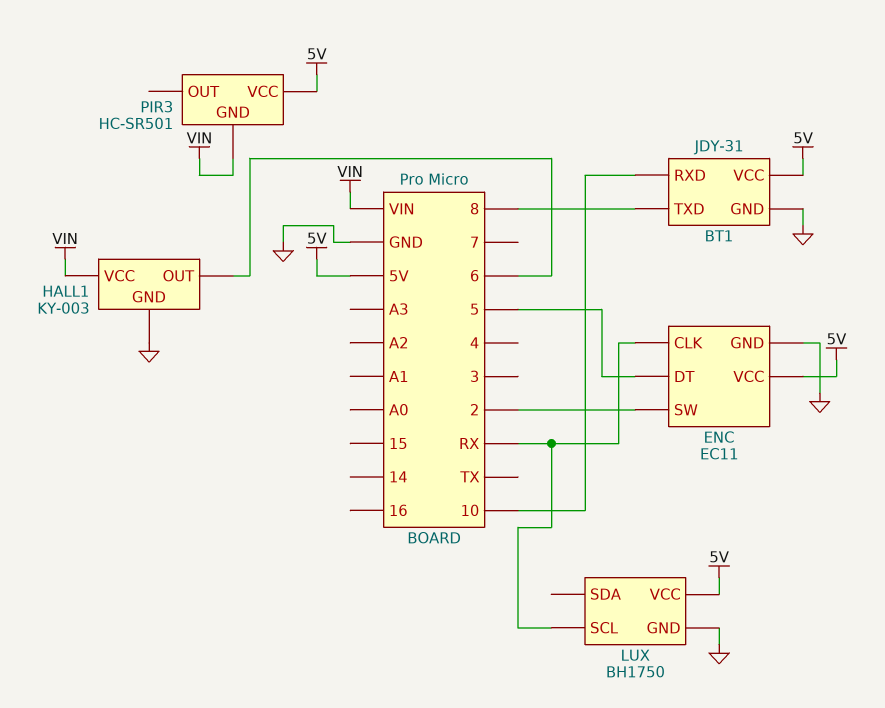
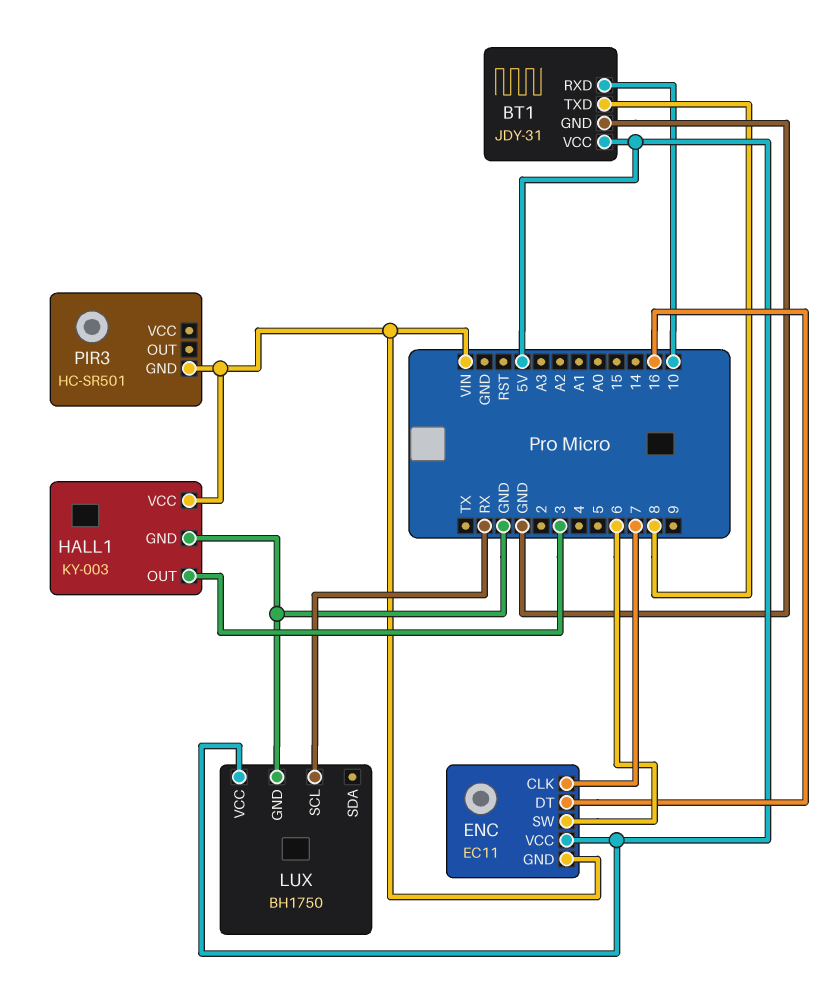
ENC pin CLK: RX -> 7
ENC pin DT: 5 -> 16
ENC pin GND: GND -> VIN
ENC pin SW: 2 -> 6
HALL1 pin OUT: 6 -> 3
PIR3 pin VCC: 5V -> none

